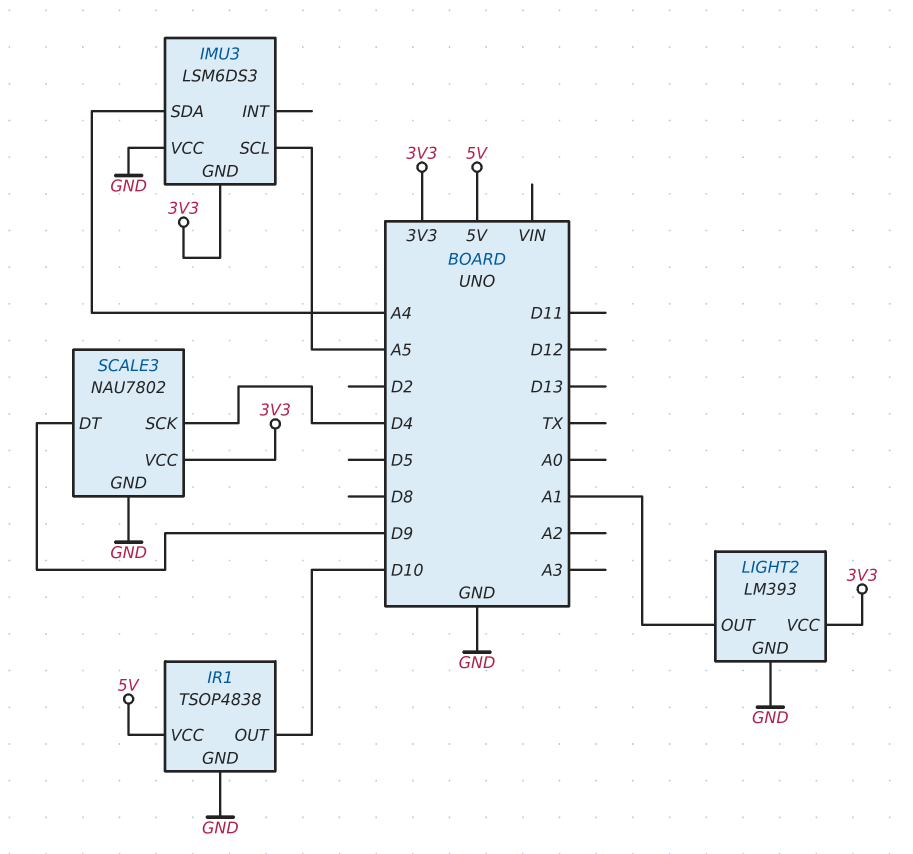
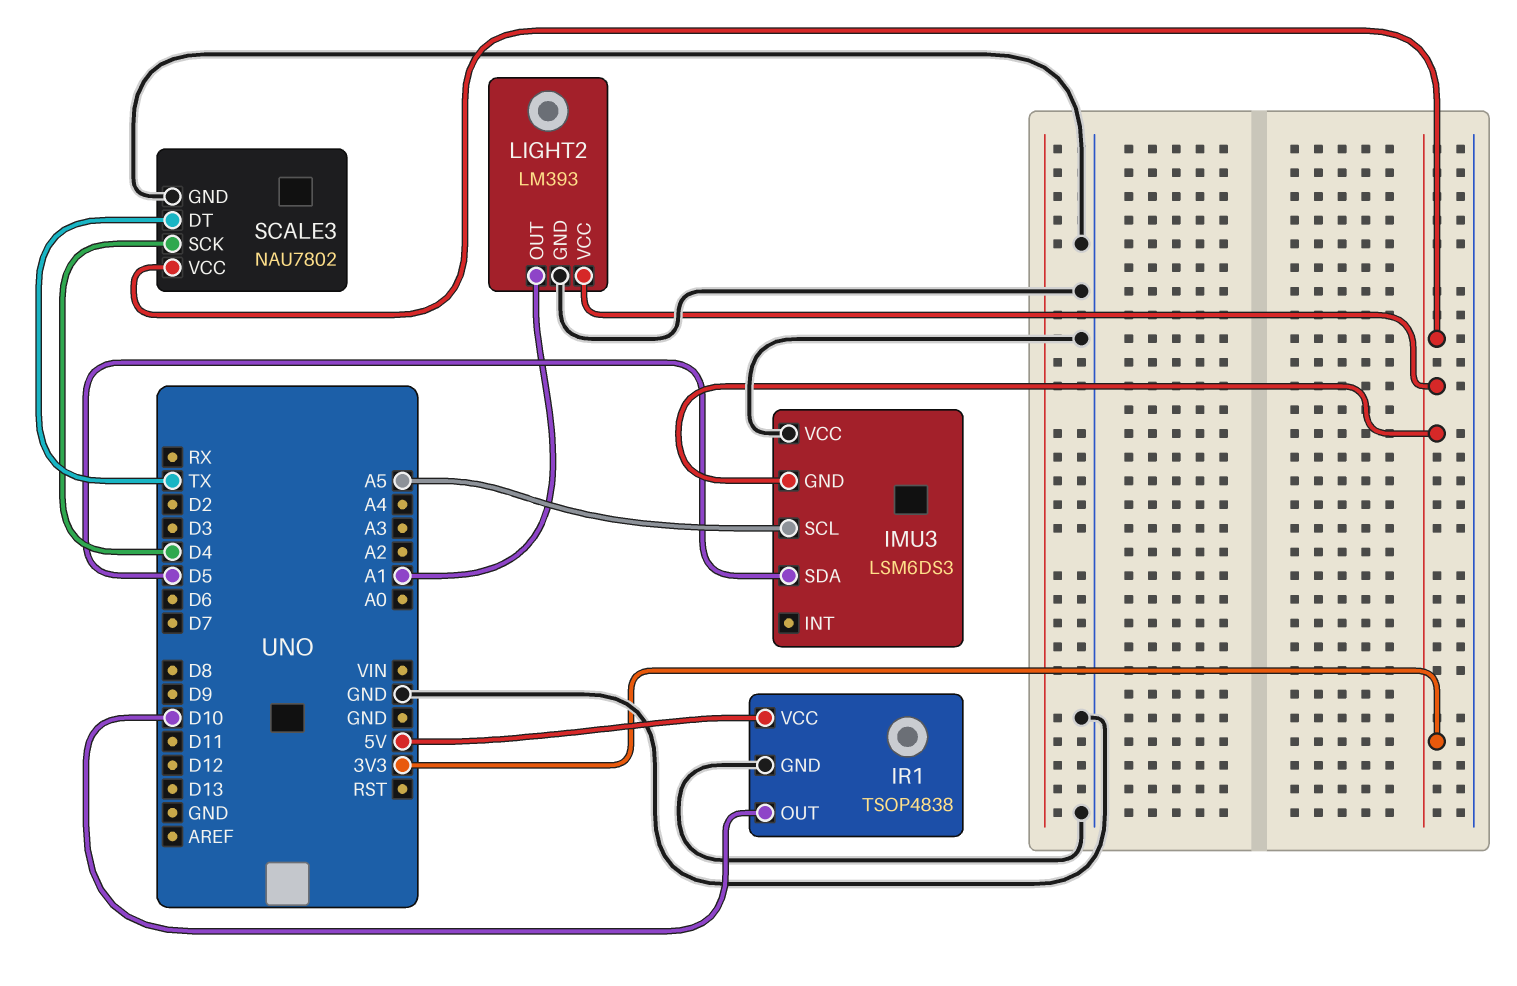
IMU3 pin SDA: A4 -> D5
SCALE3 pin DT: D9 -> TX

